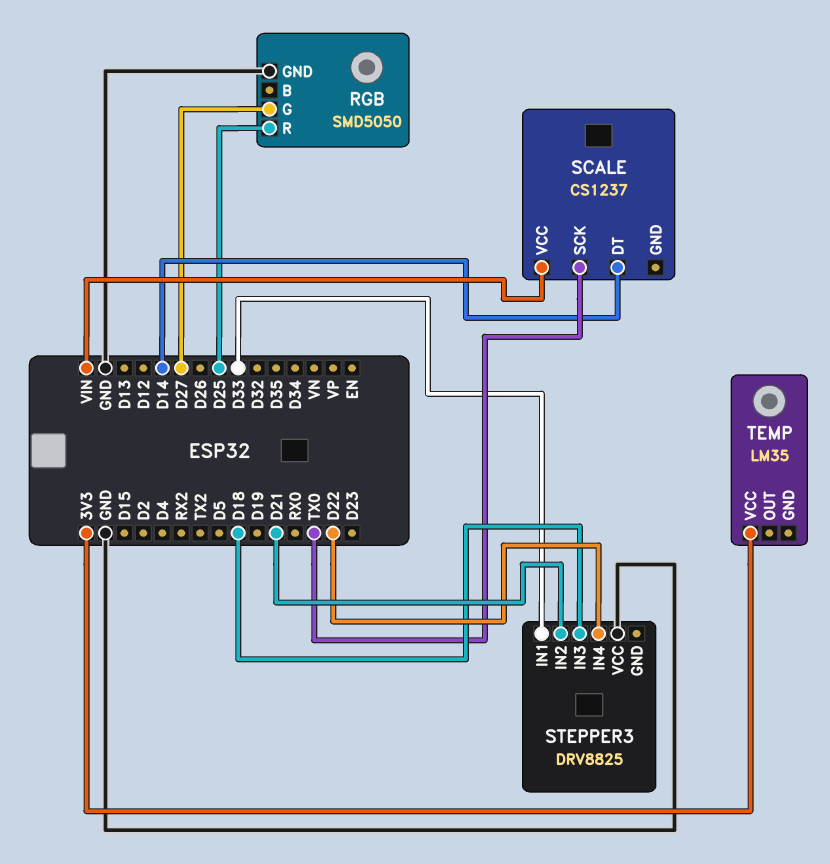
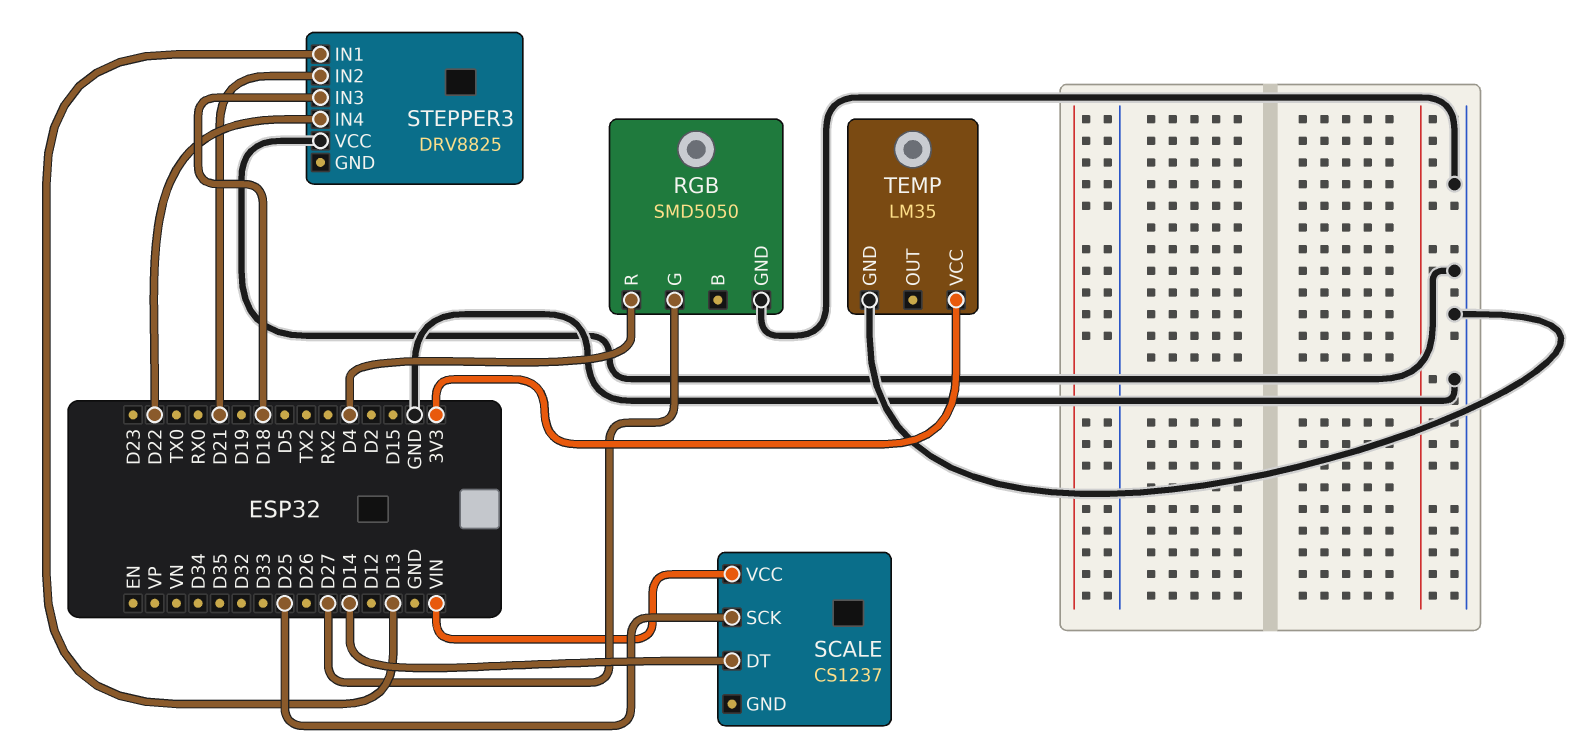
RGB pin R: D25 -> D4
SCALE pin SCK: TX0 -> D25
STEPPER3 pin IN1: D33 -> D13
TEMP pin GND: none -> GND

